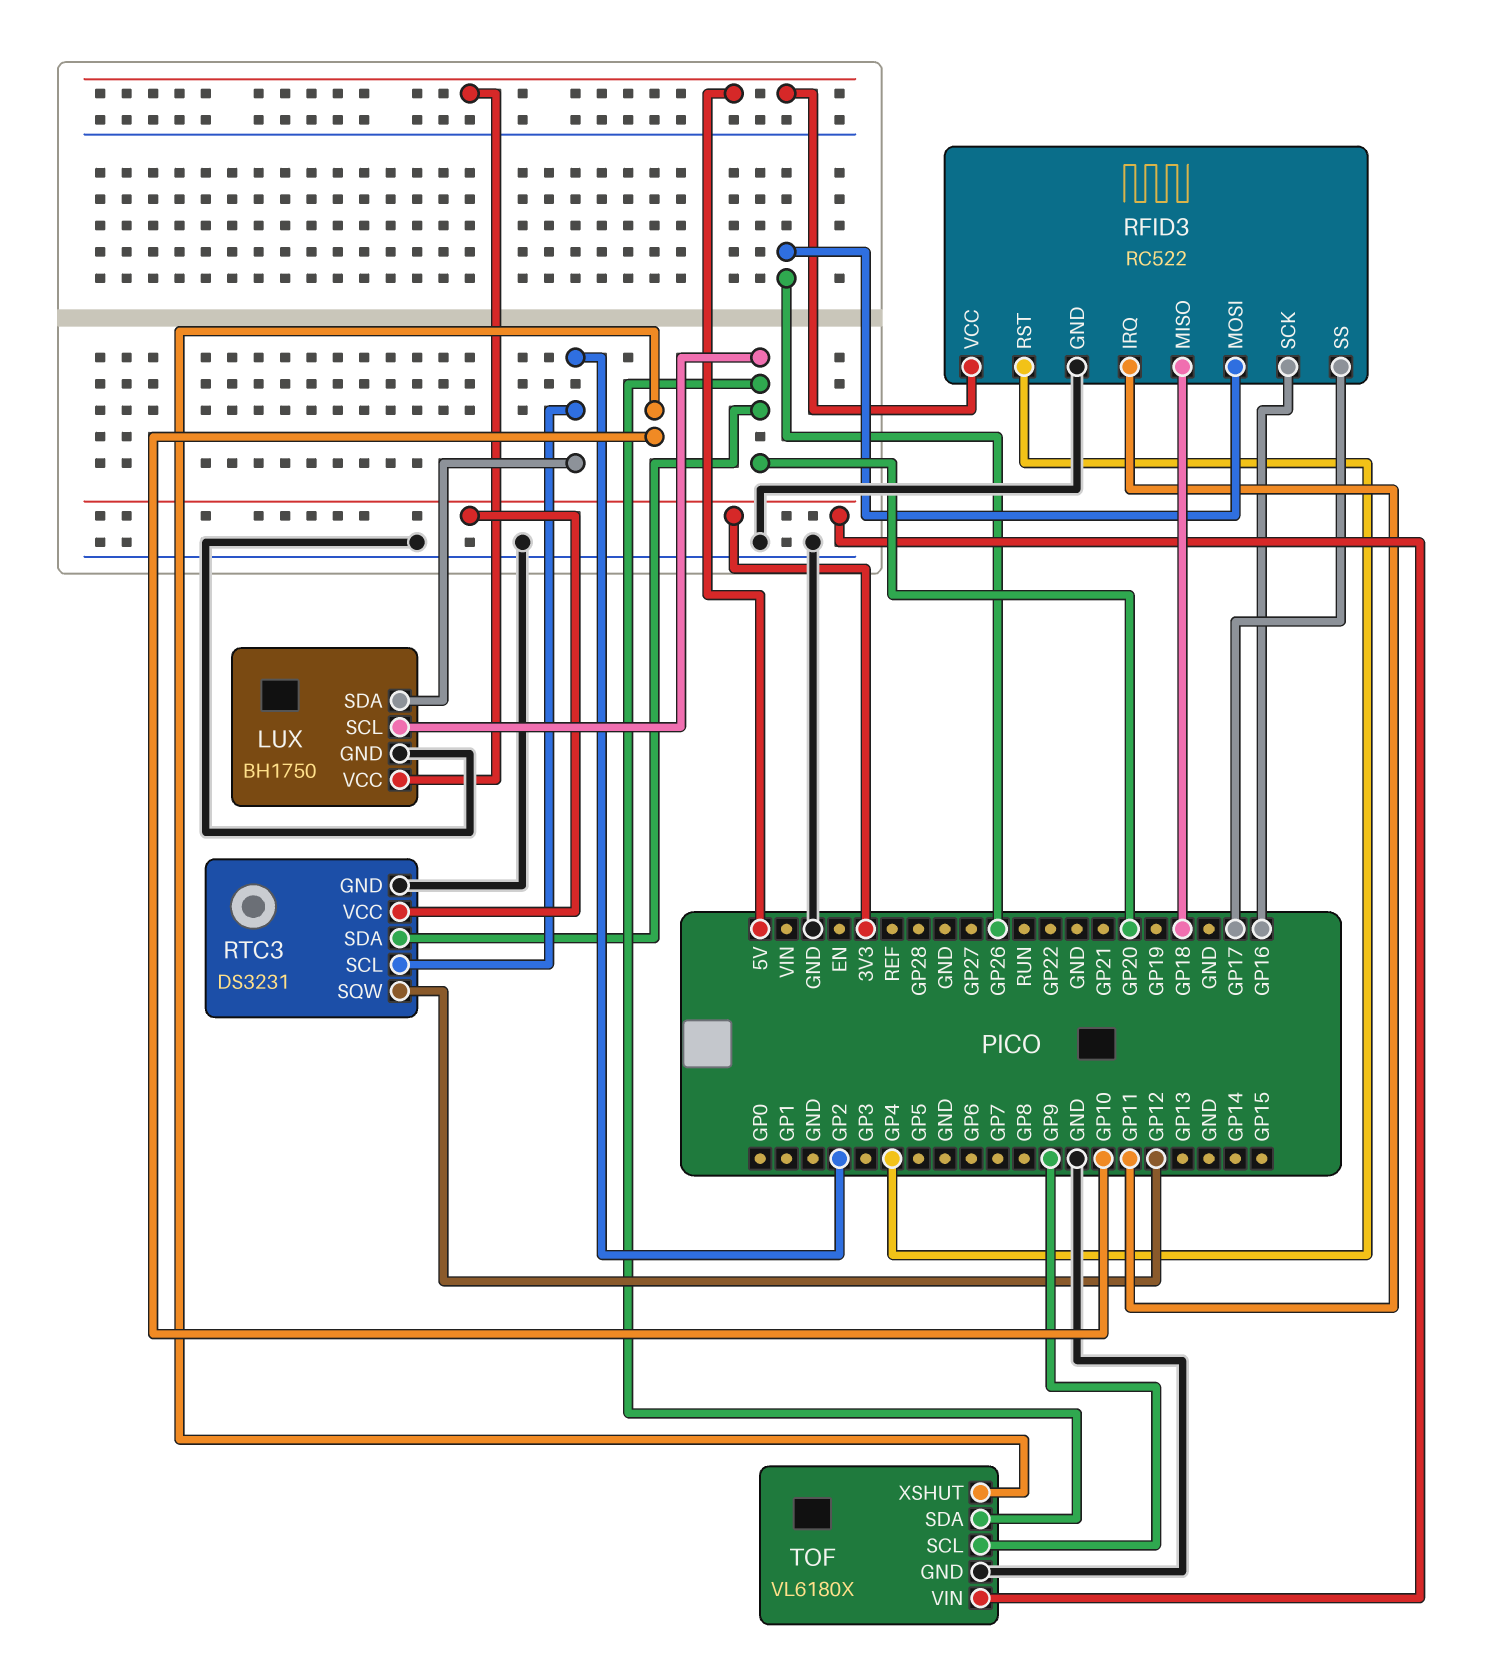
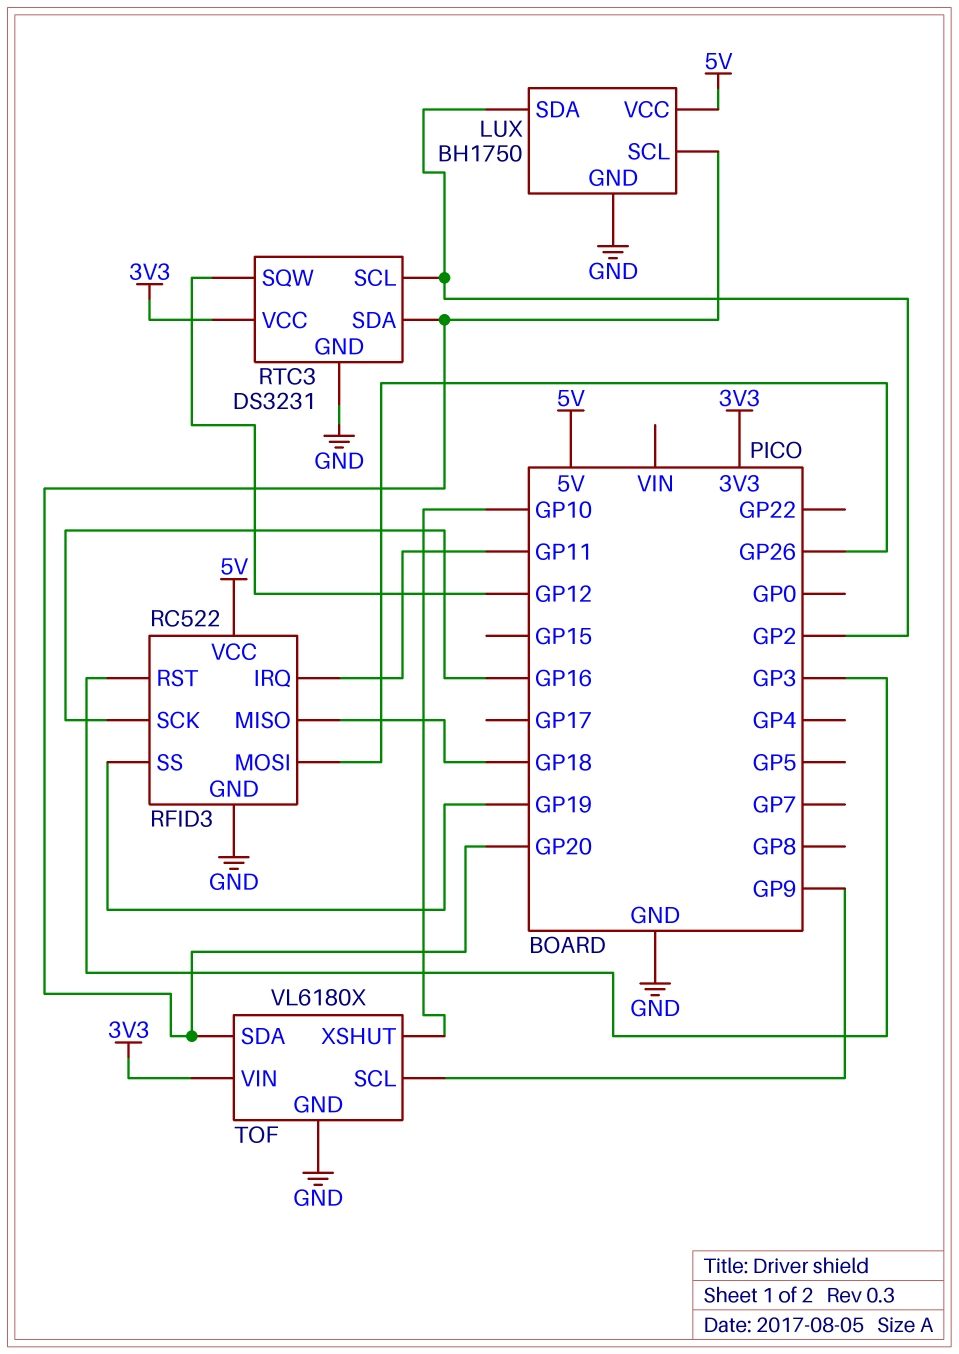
RFID3 pin RST: GP4 -> GP3
RFID3 pin SS: GP17 -> GP19

